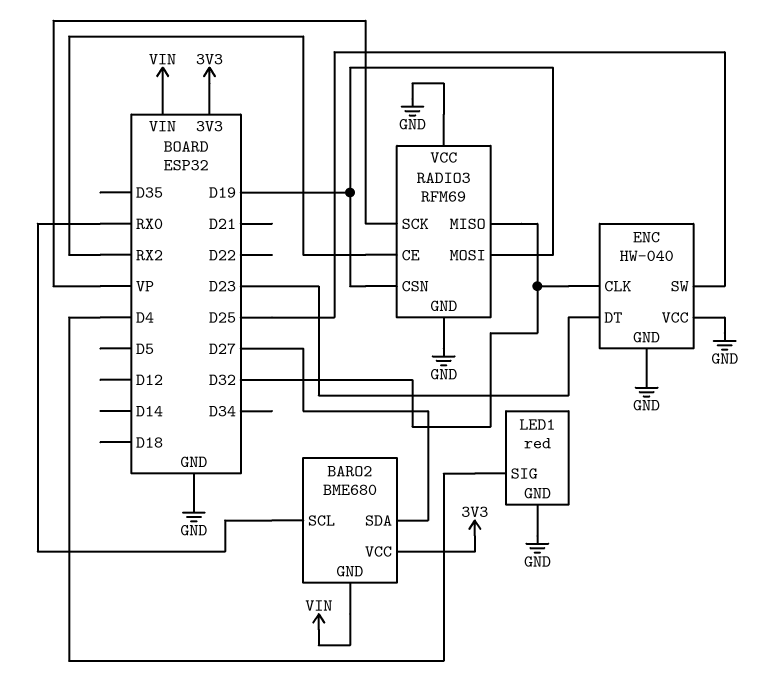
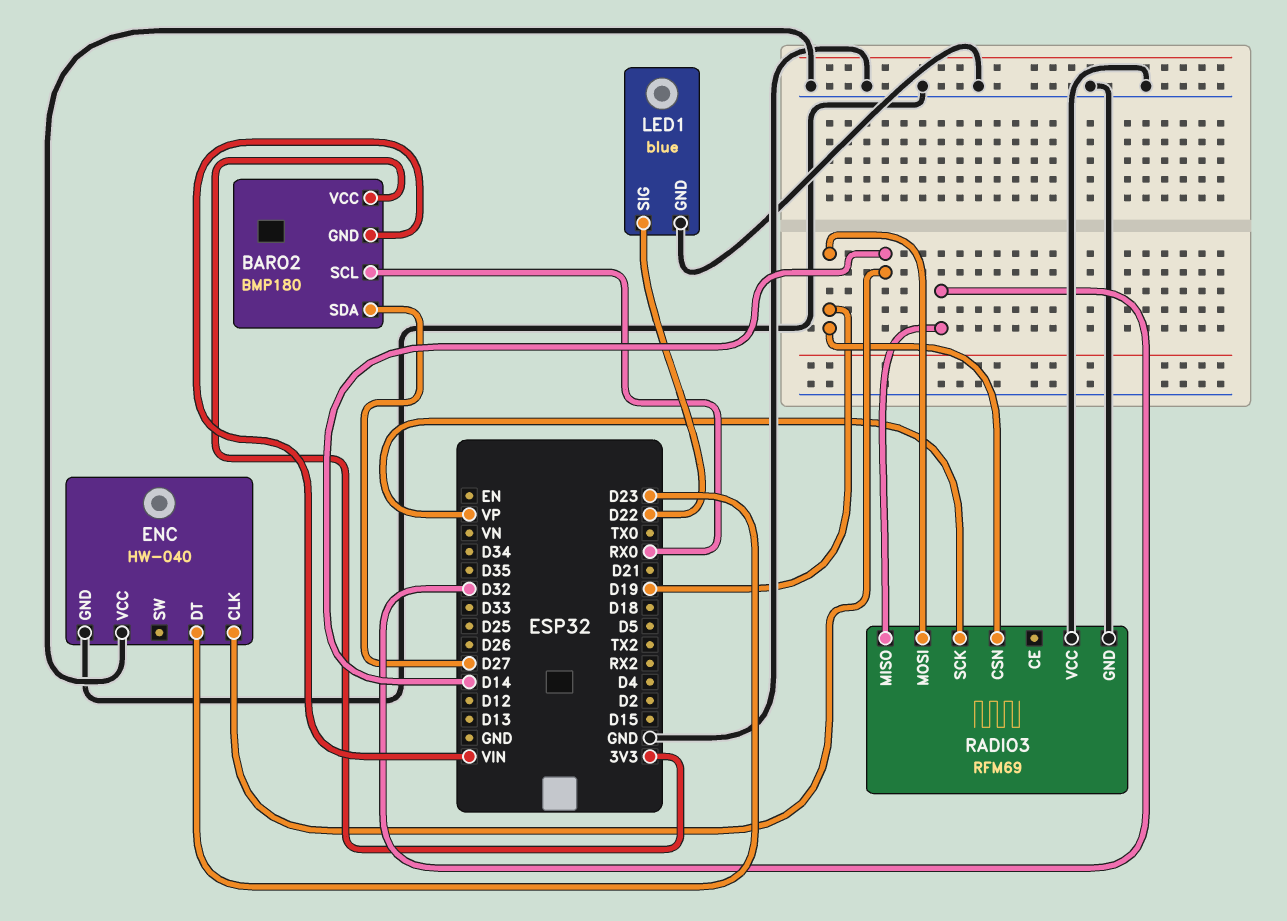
BARO2: BME680 -> BMP180
ENC pin CLK: D32 -> D14
ENC pin SW: D25 -> none
LED1: red -> blue
LED1 pin SIG: D4 -> D22
RADIO3 pin CE: RX2 -> none

